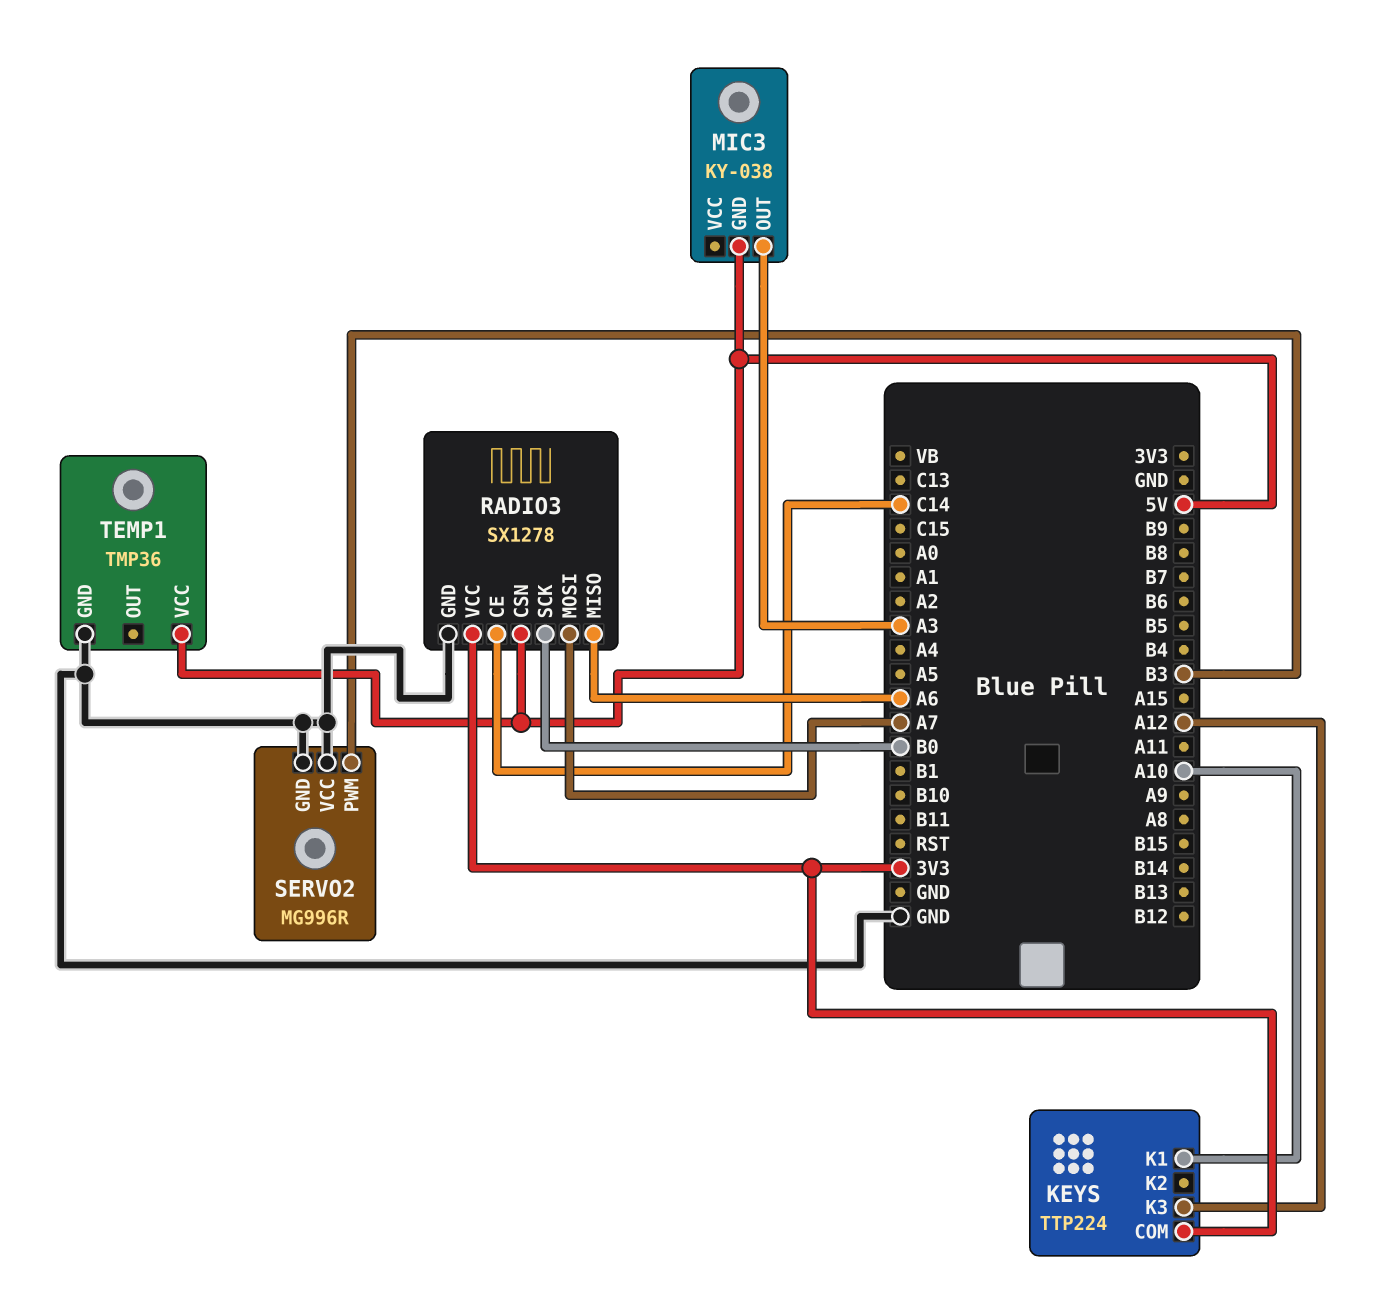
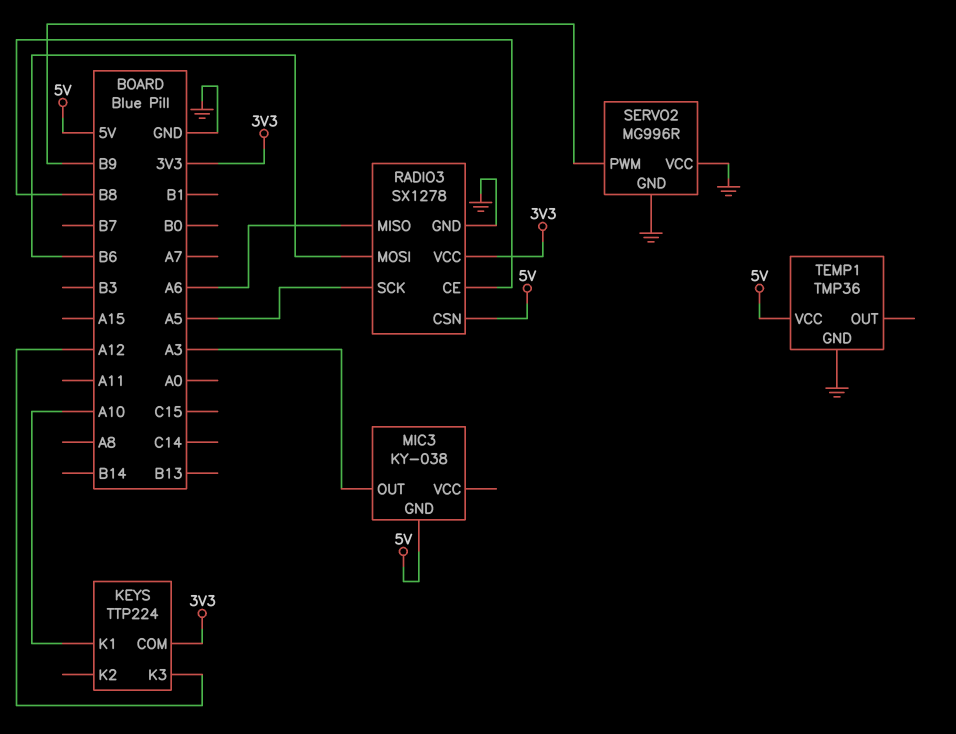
RADIO3 pin CE: C14 -> B8
RADIO3 pin MOSI: A7 -> B6
RADIO3 pin SCK: B0 -> A5
SERVO2 pin PWM: B3 -> B9

